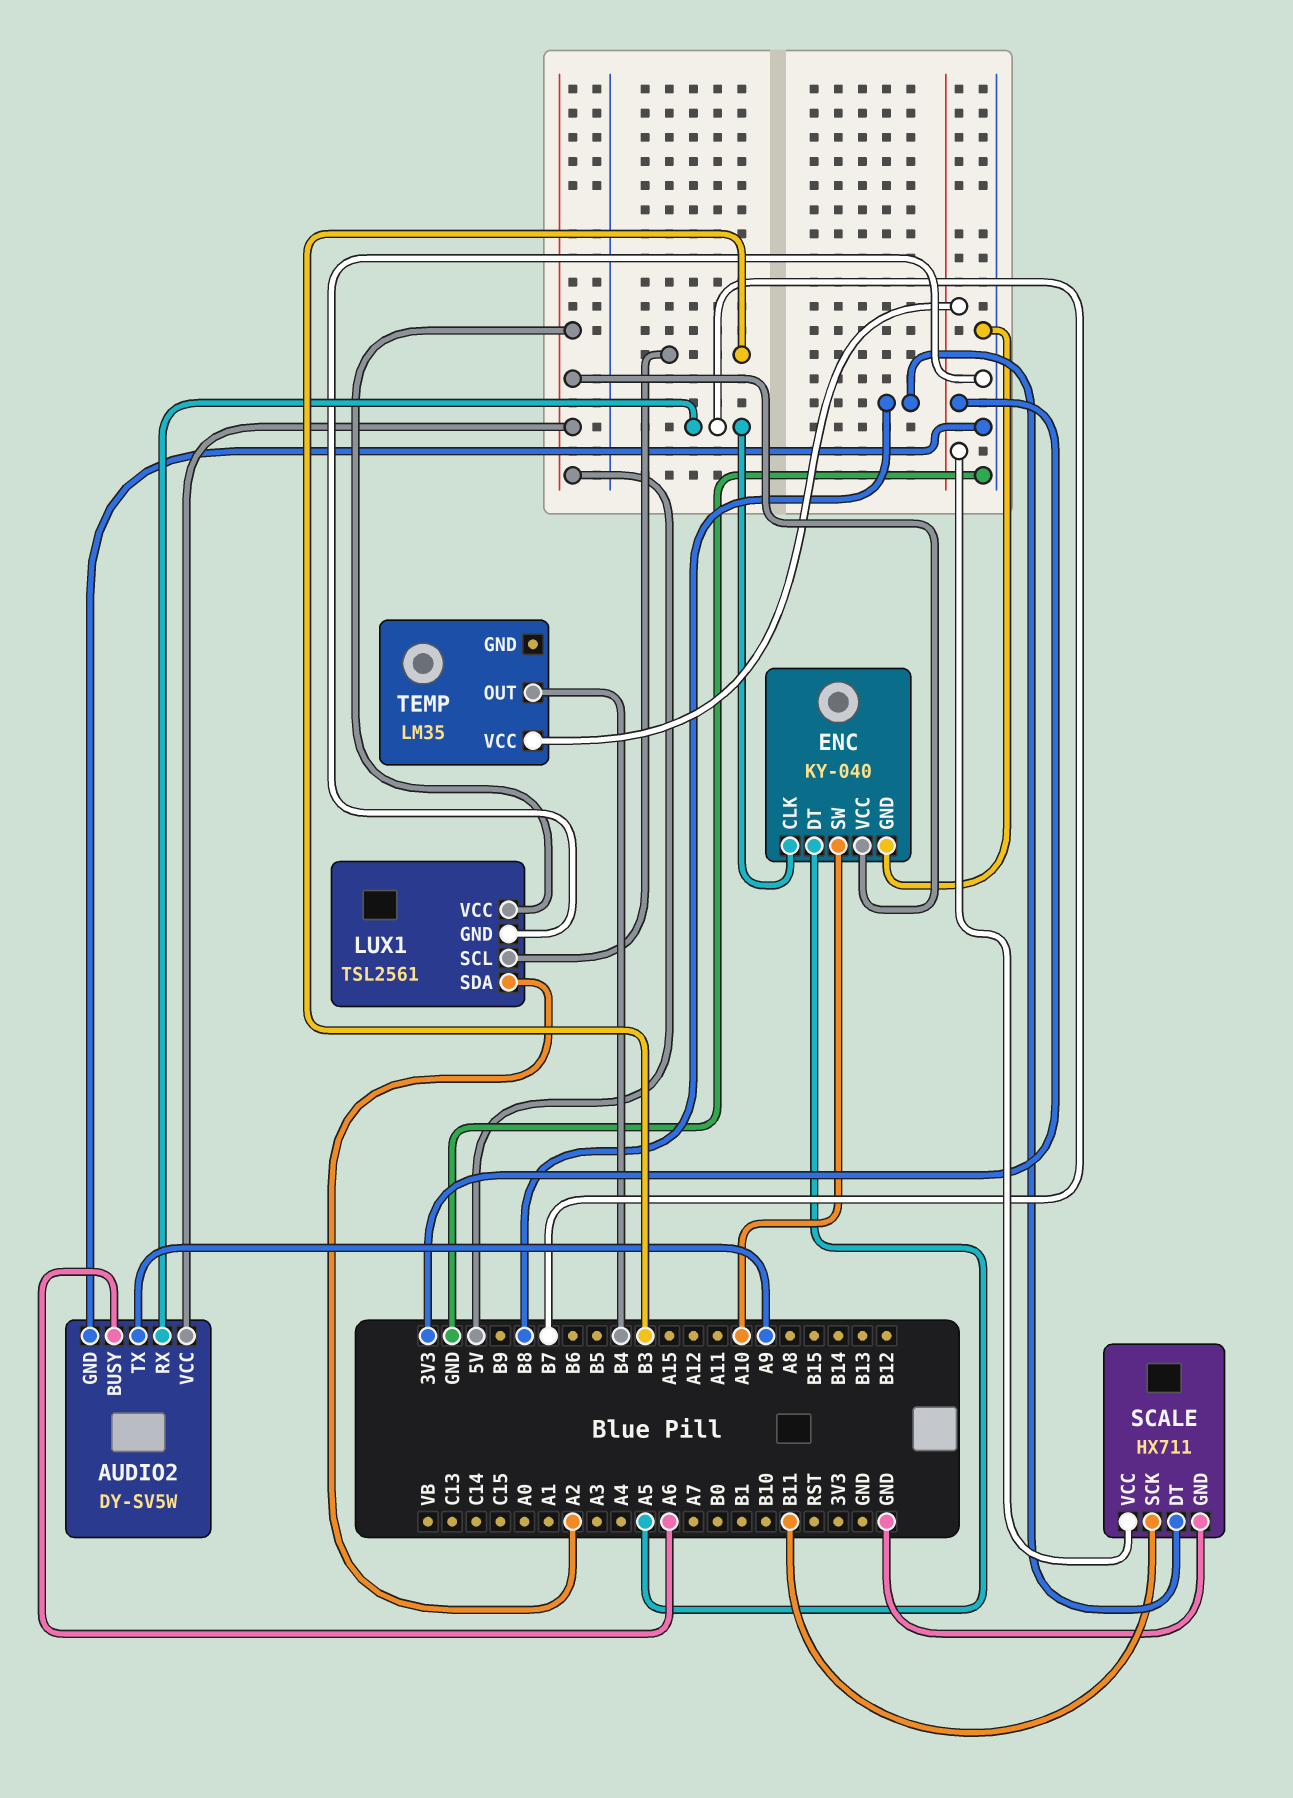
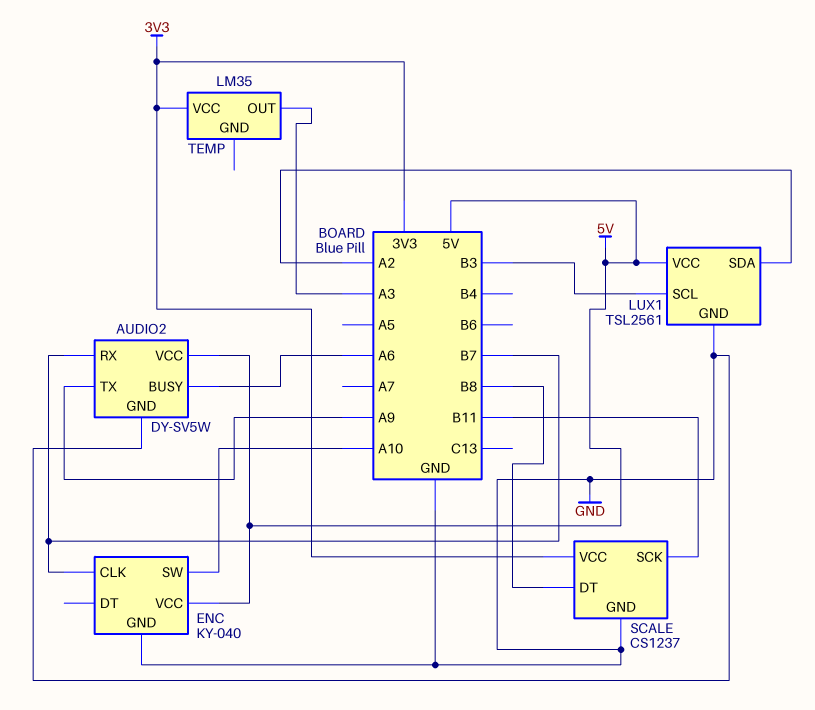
ENC pin DT: A5 -> none
SCALE: HX711 -> CS1237
TEMP pin OUT: B4 -> A3

